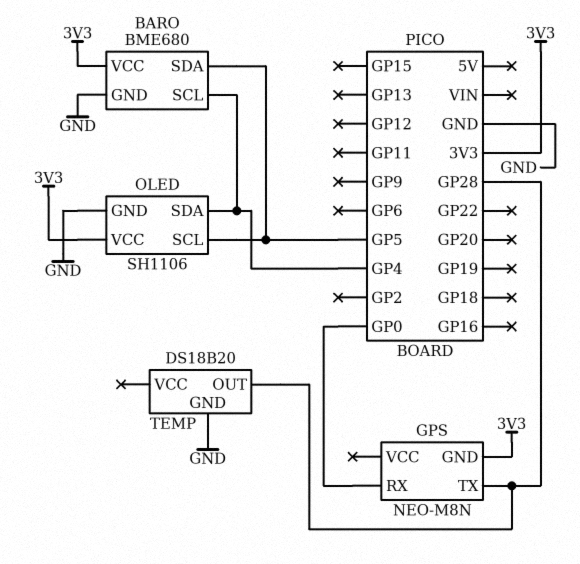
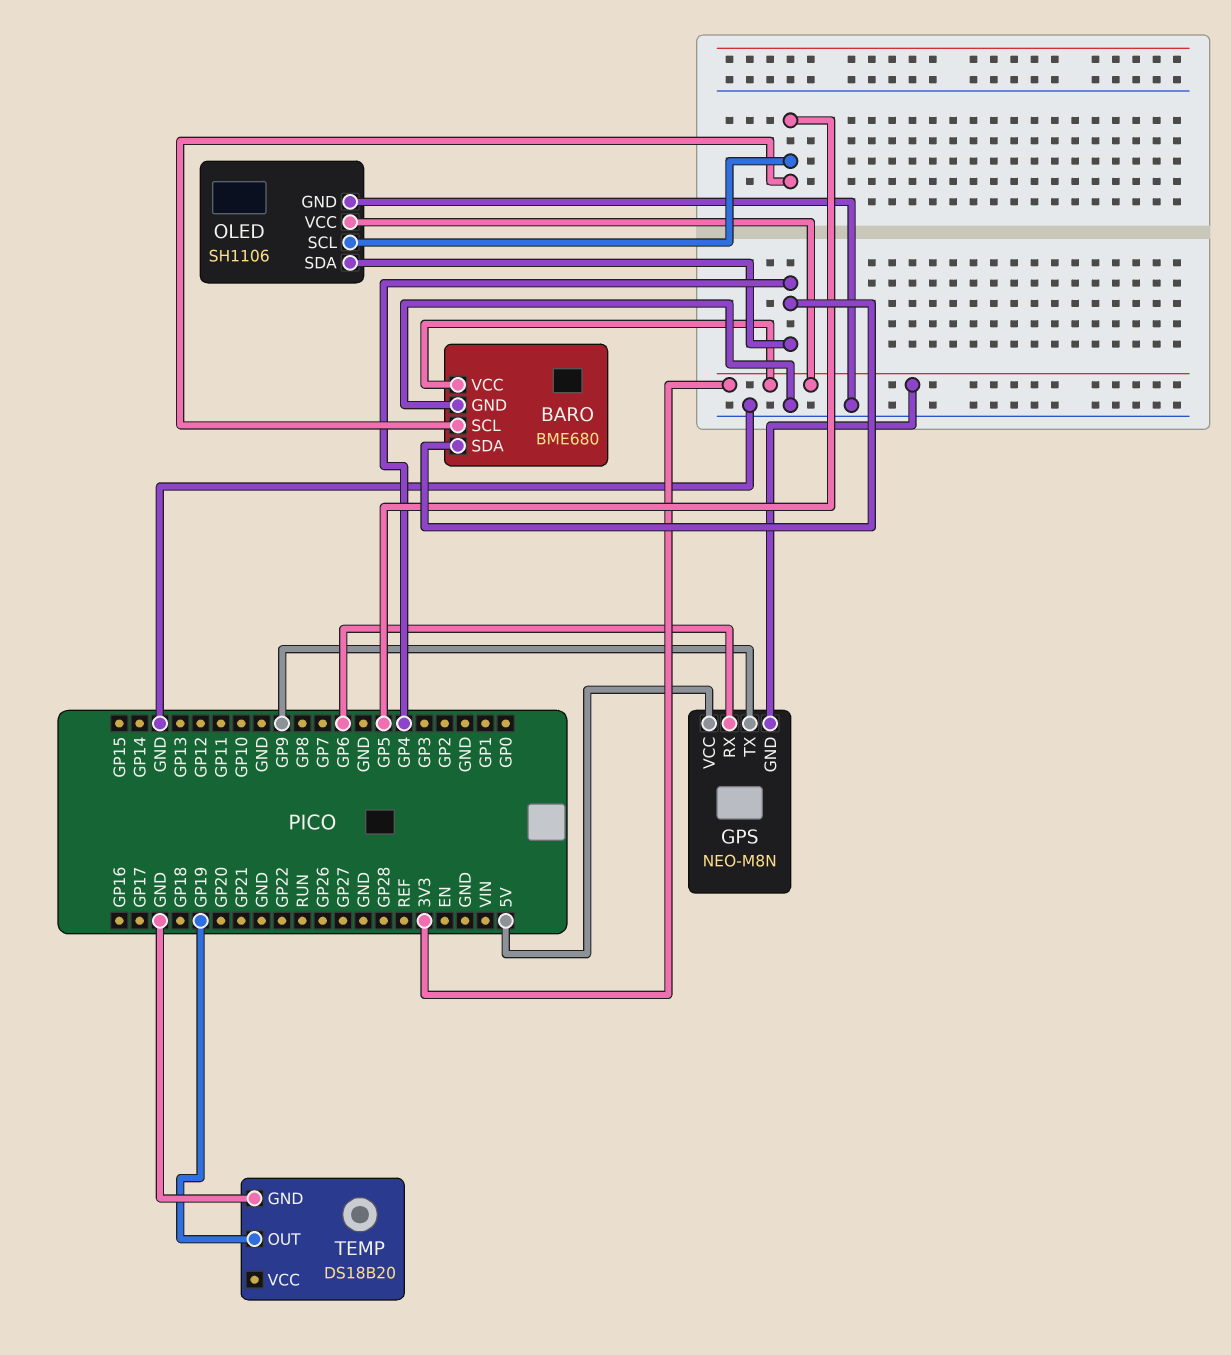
BARO pin SCL: GP4 -> GP5
BARO pin SDA: GP5 -> GP4
GPS pin RX: GP0 -> GP6
GPS pin TX: GP28 -> GP9
GPS pin VCC: none -> 5V
TEMP pin OUT: GP28 -> GP19

